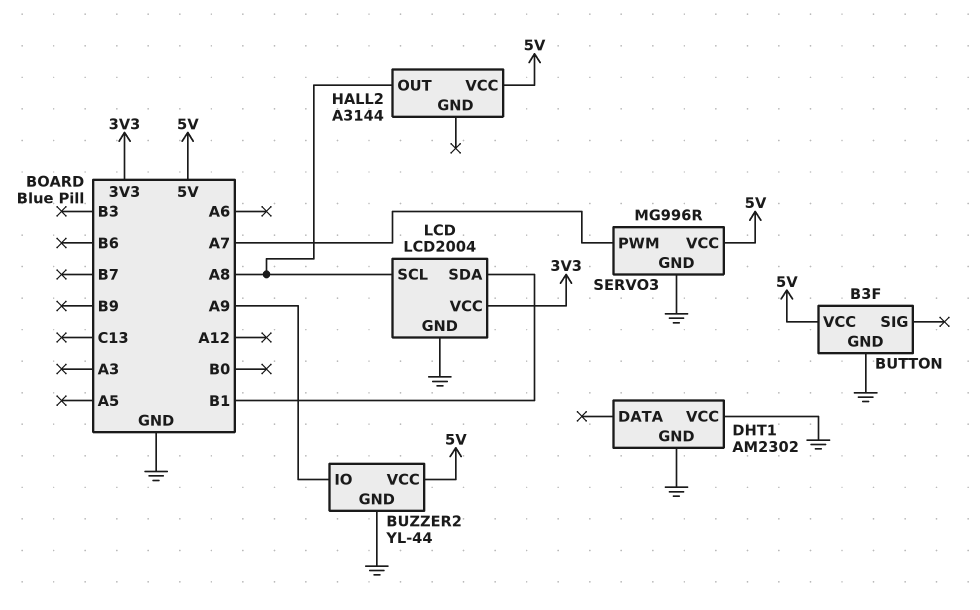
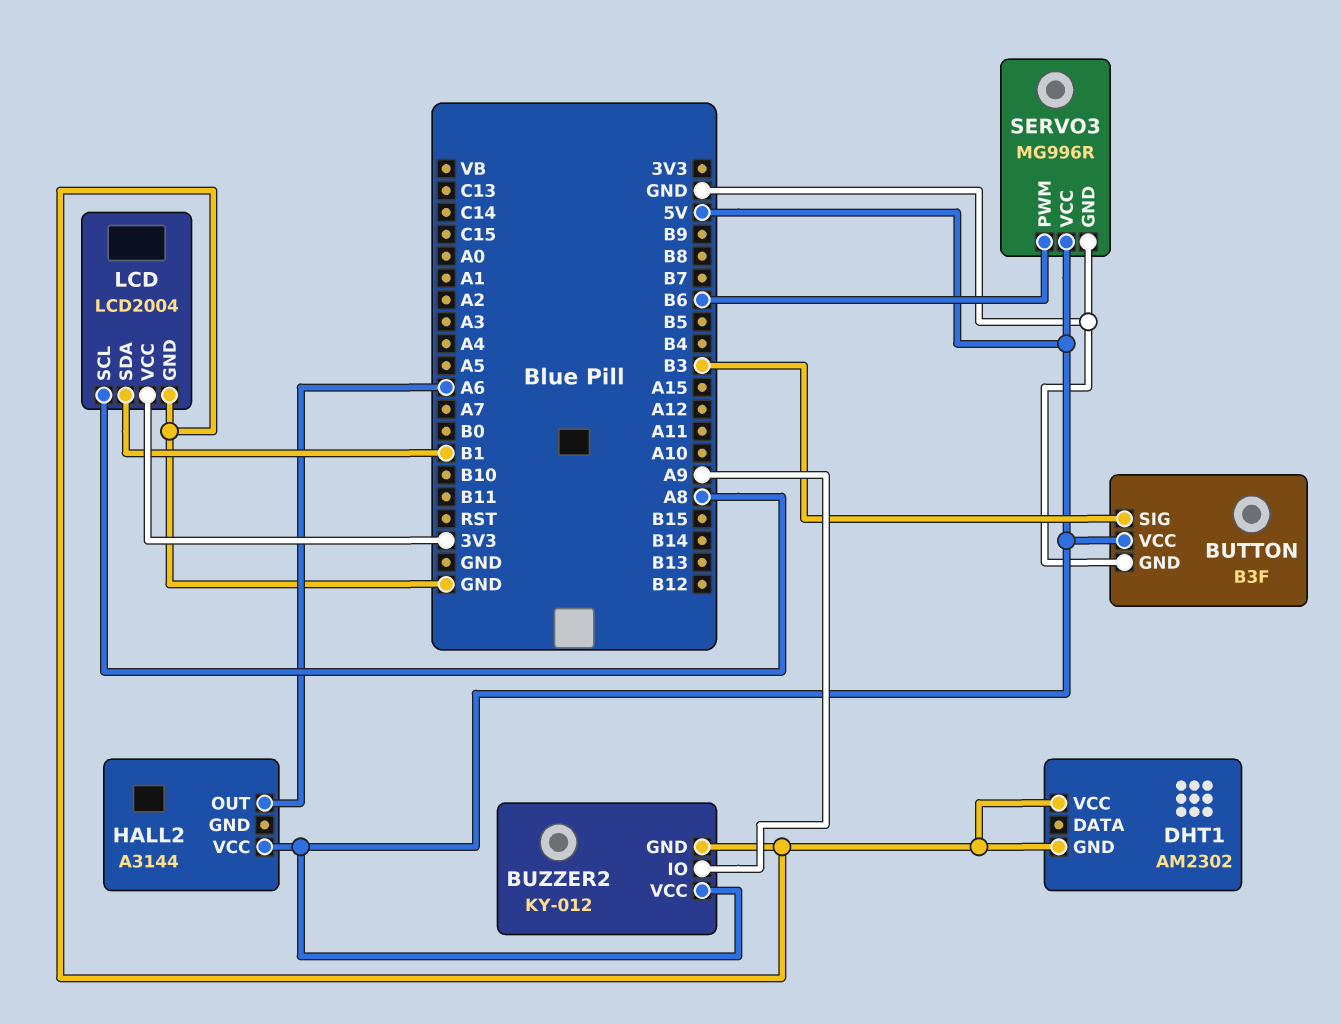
BUTTON pin SIG: none -> B3
BUZZER2: YL-44 -> KY-012
HALL2 pin OUT: A8 -> A6
SERVO3 pin PWM: A7 -> B6

